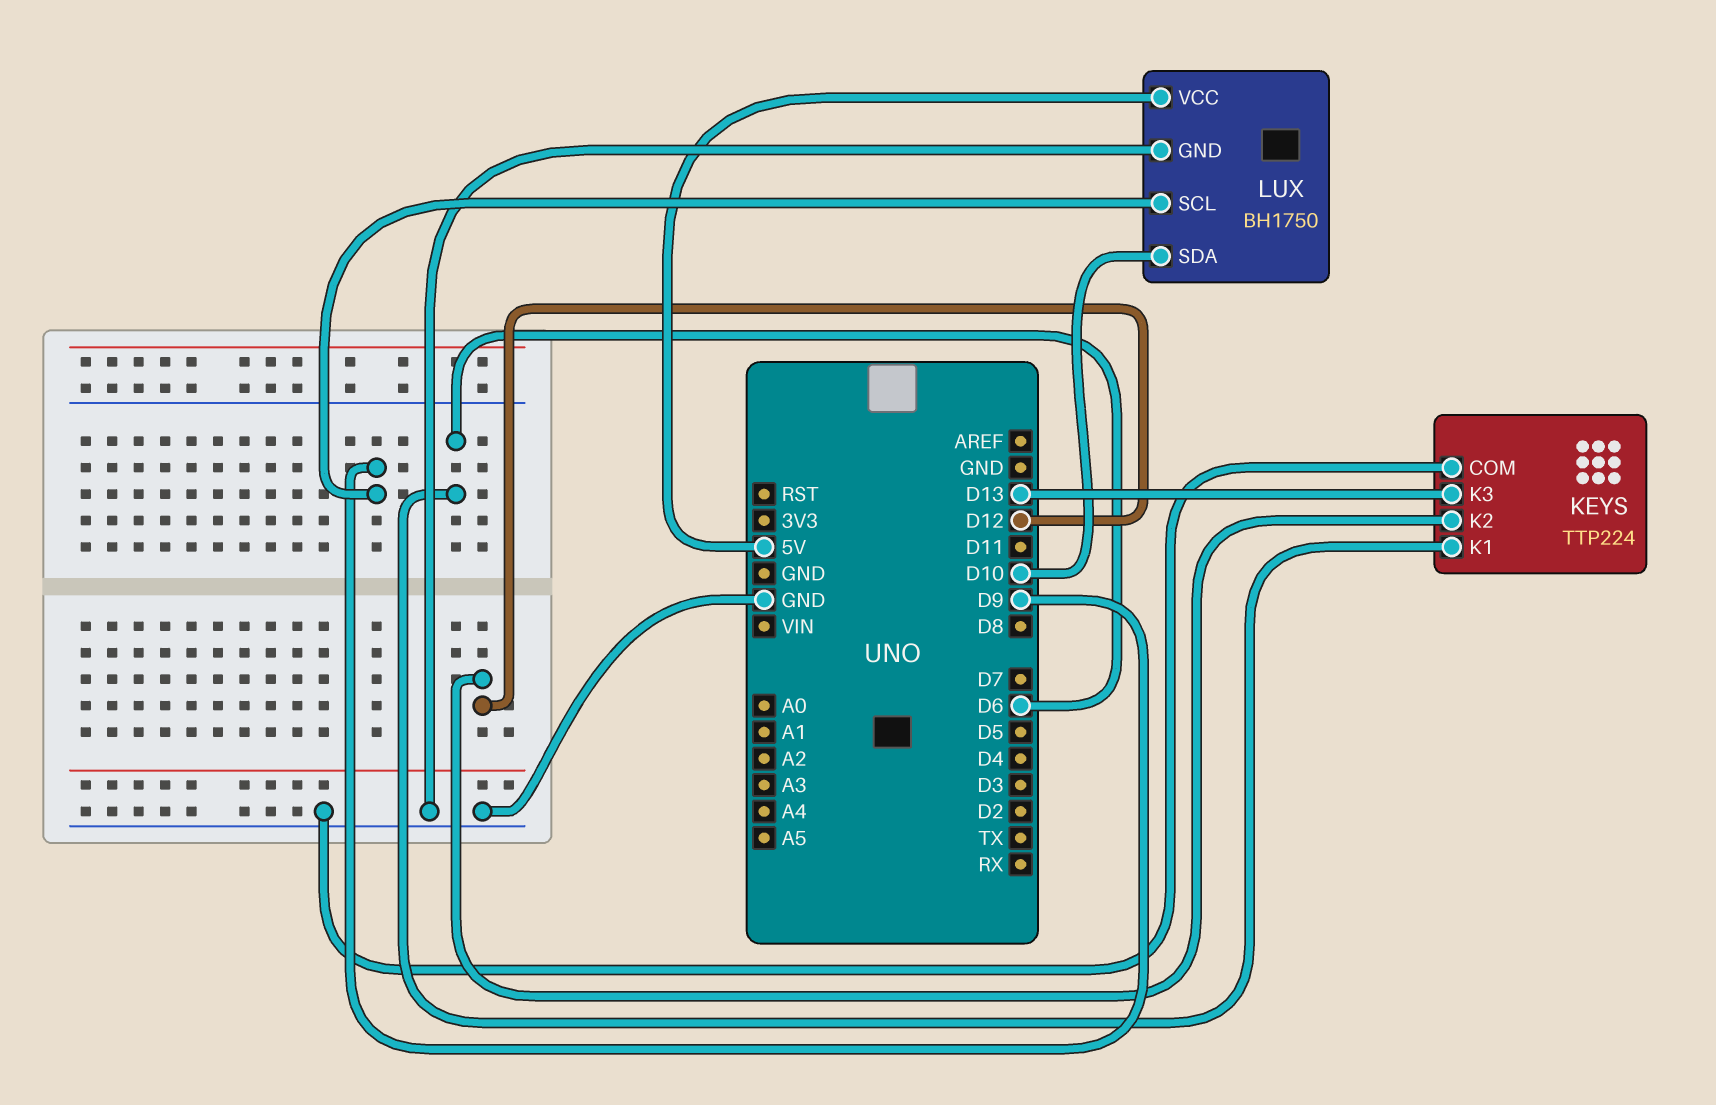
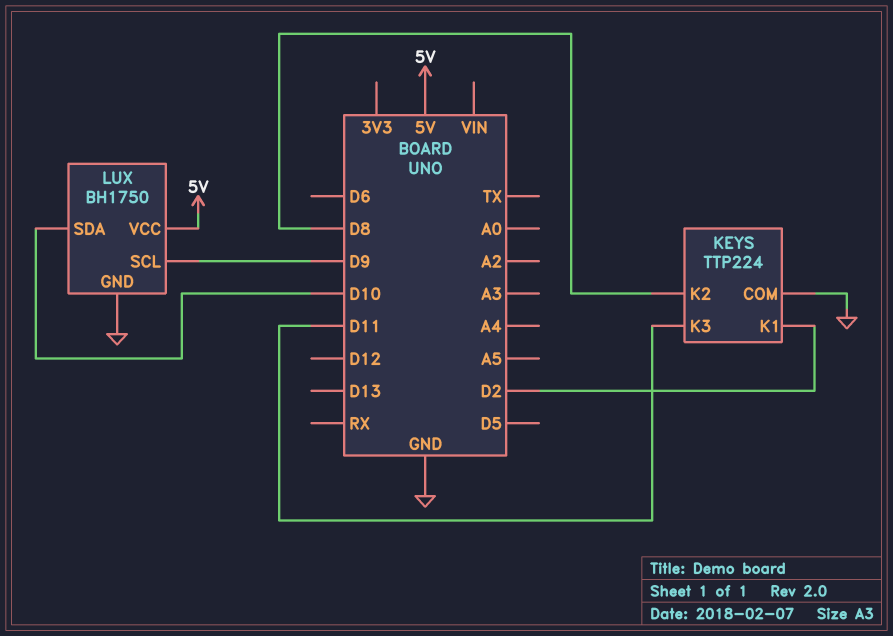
KEYS pin K1: D6 -> D2
KEYS pin K2: D12 -> D8
KEYS pin K3: D13 -> D11

